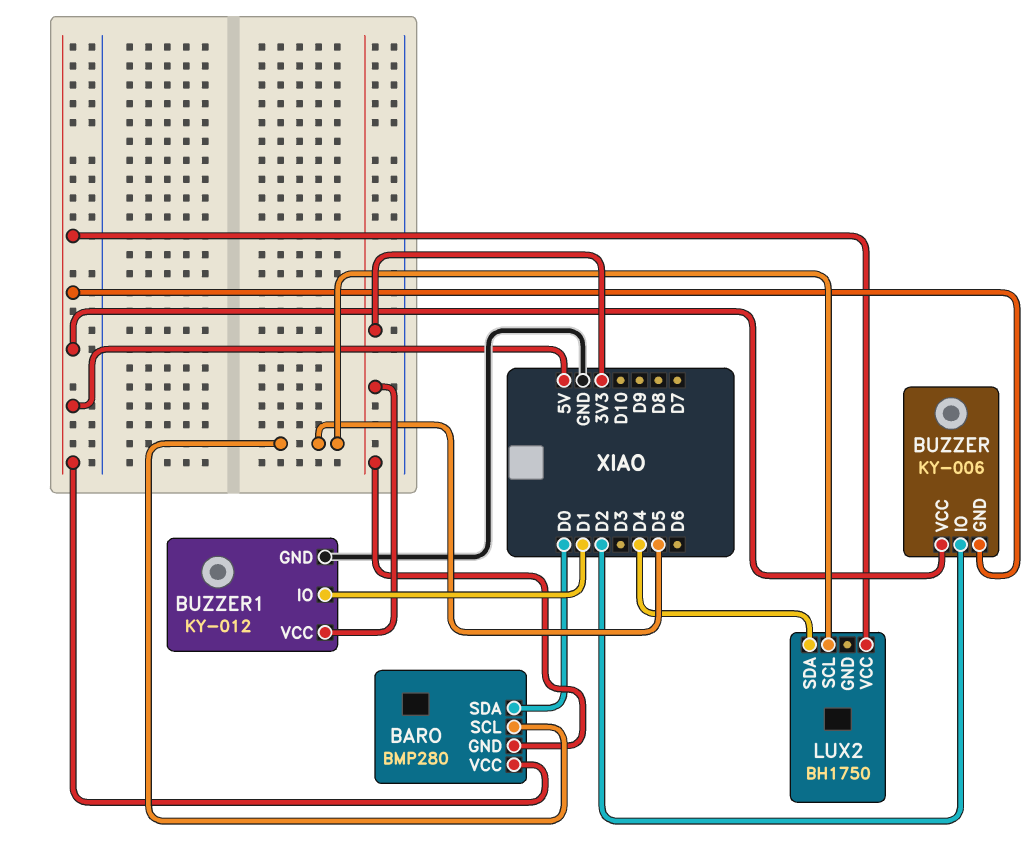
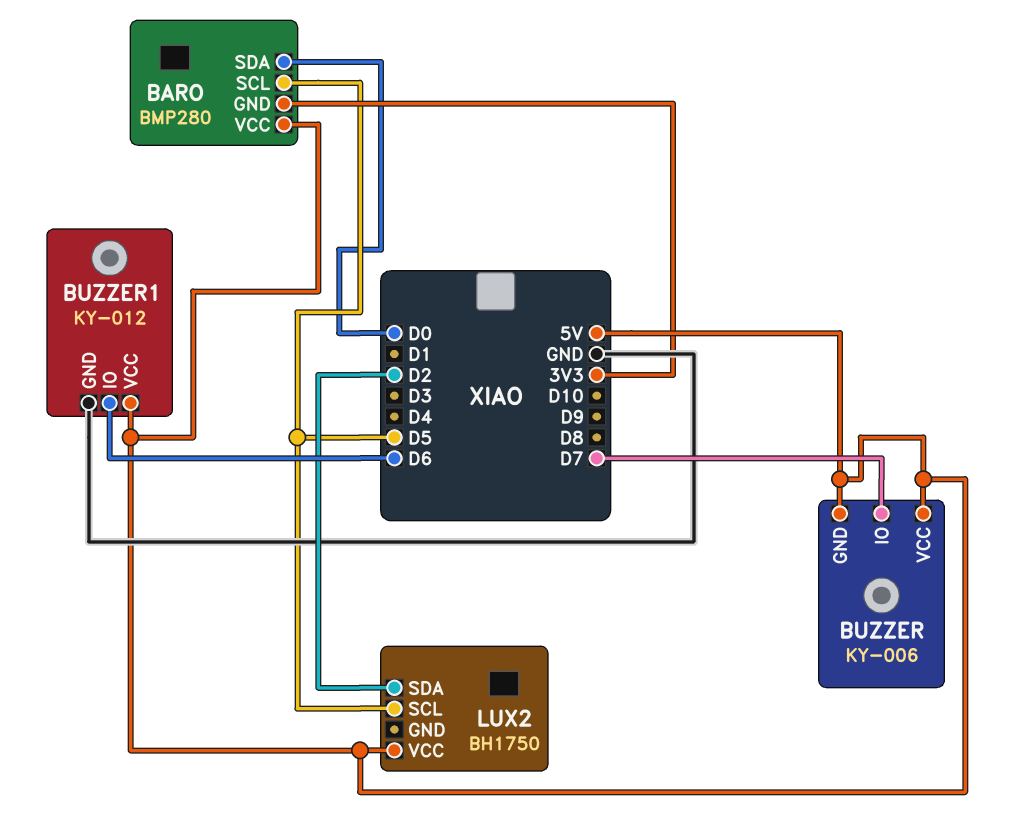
BUZZER pin IO: D2 -> D7
BUZZER1 pin IO: D1 -> D6
BUZZER1 pin VCC: 3V3 -> 5V
LUX2 pin SDA: D4 -> D2

